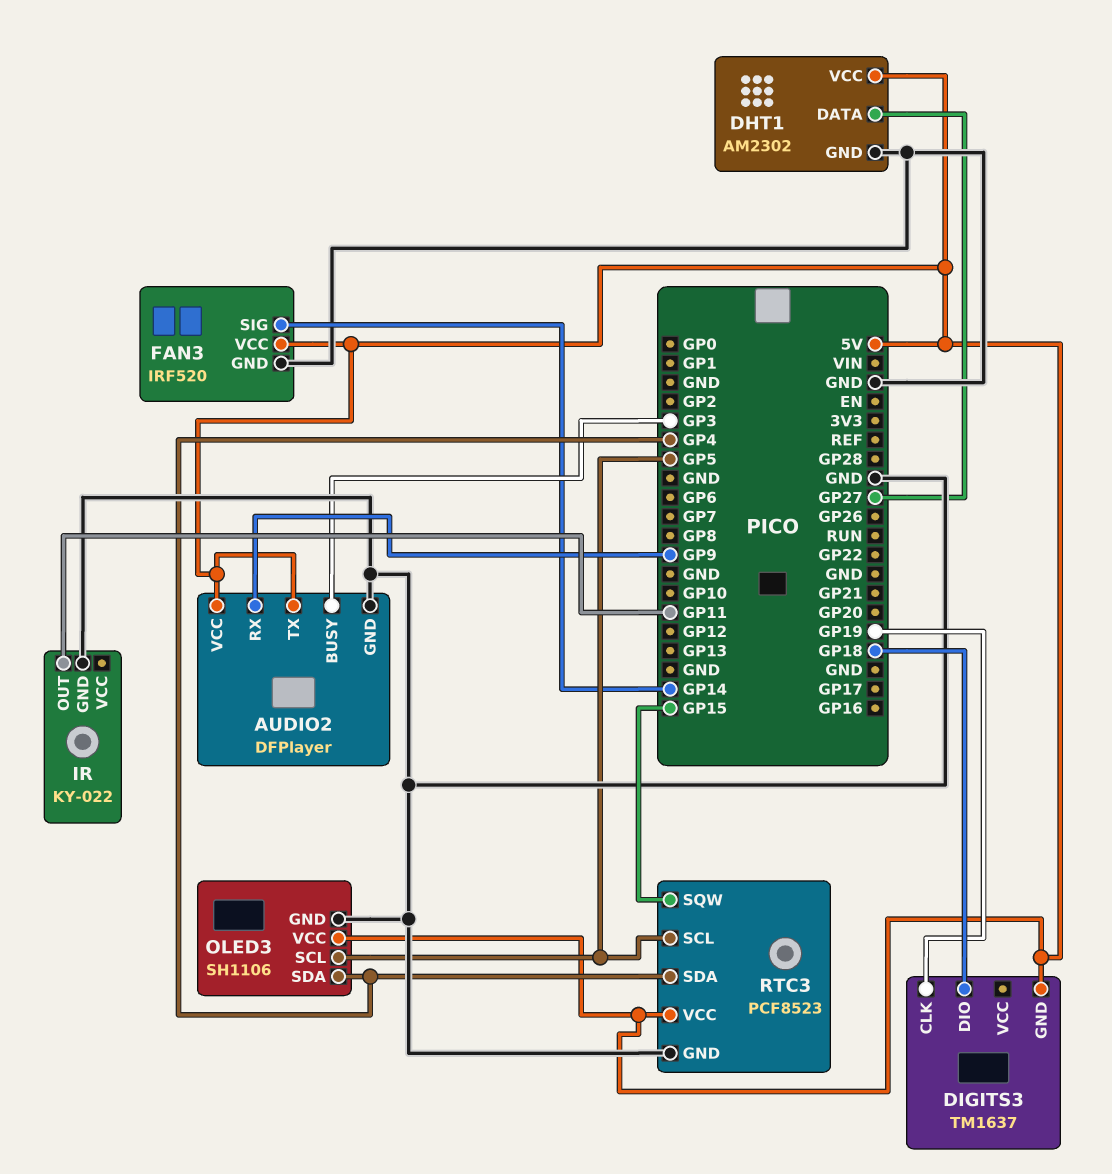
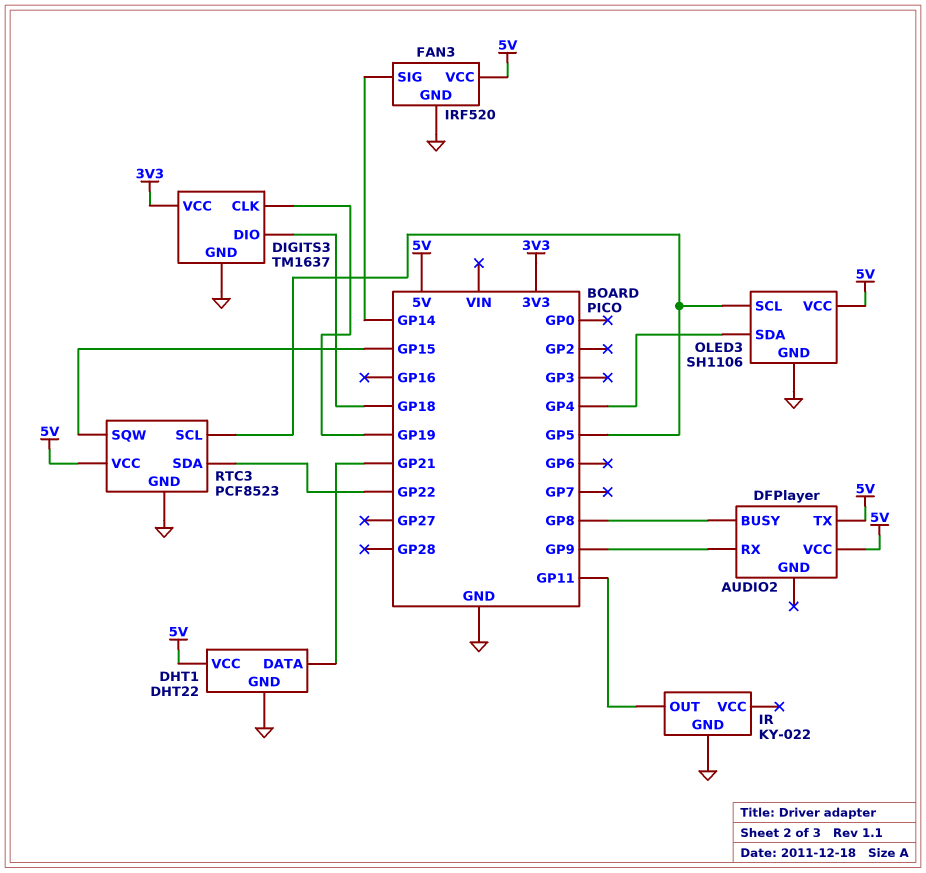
AUDIO2 pin BUSY: GP3 -> GP8
AUDIO2 pin GND: GND -> none
DHT1: AM2302 -> DHT22
DHT1 pin DATA: GP27 -> GP21
DIGITS3 pin GND: 5V -> GND
DIGITS3 pin VCC: none -> 3V3
RTC3 pin SDA: GP4 -> GP22

